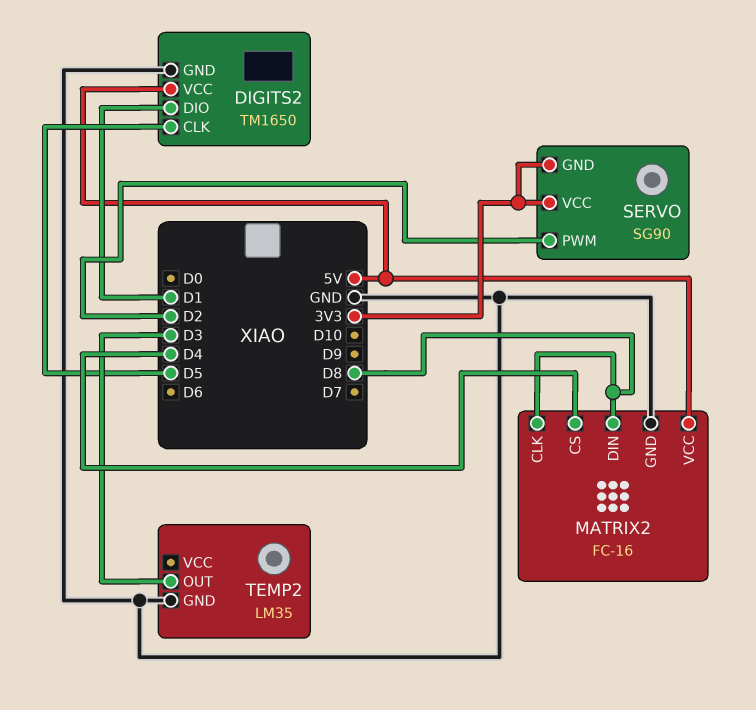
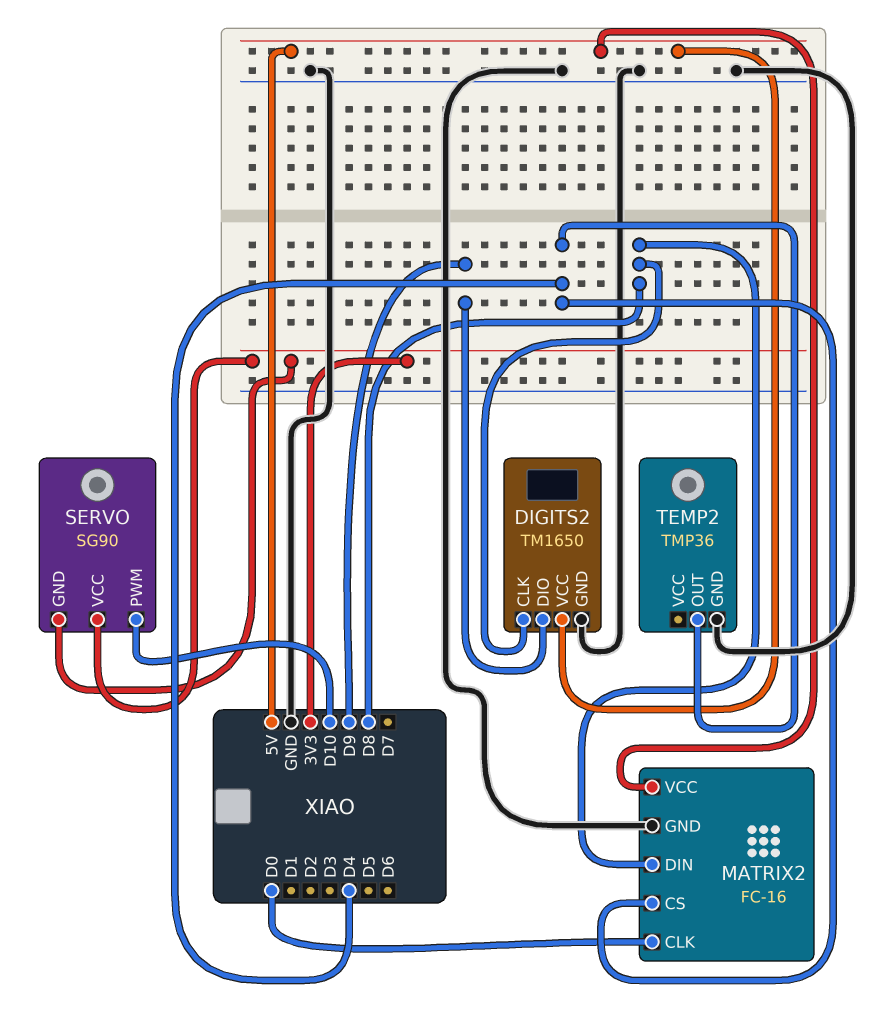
DIGITS2 pin CLK: D5 -> D8
DIGITS2 pin DIO: D1 -> D9
MATRIX2 pin CLK: D8 -> D0
SERVO pin PWM: D2 -> D10
TEMP2: LM35 -> TMP36
TEMP2 pin OUT: D3 -> D4

